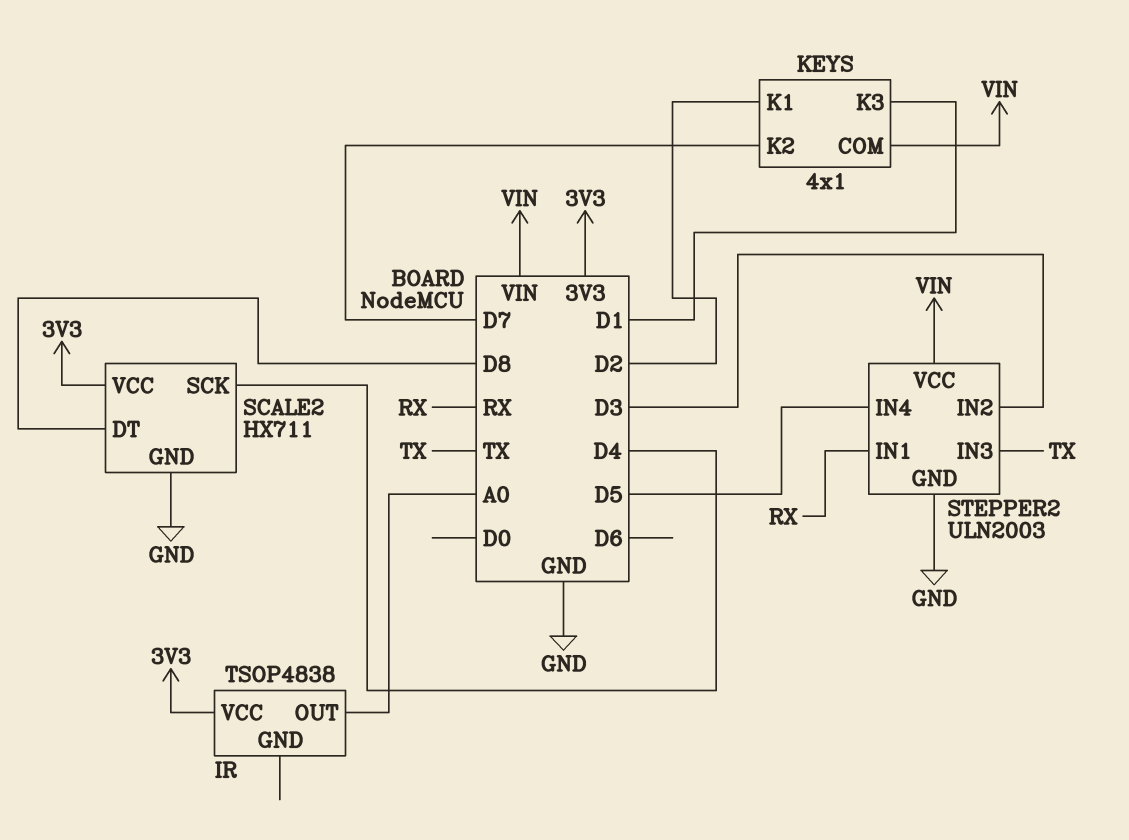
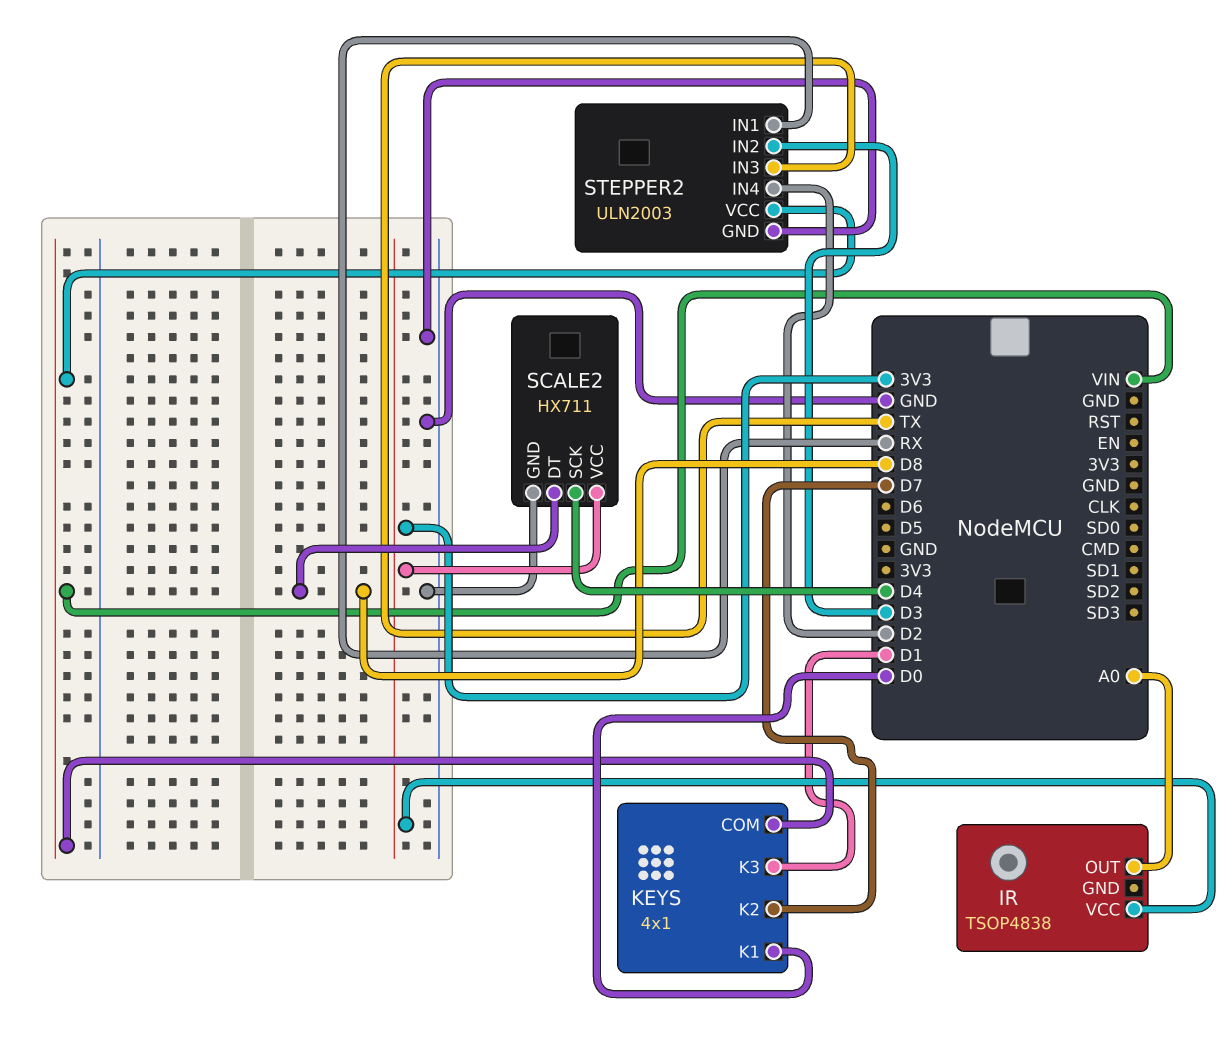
KEYS pin K1: D2 -> D0
STEPPER2 pin IN4: D5 -> D2

